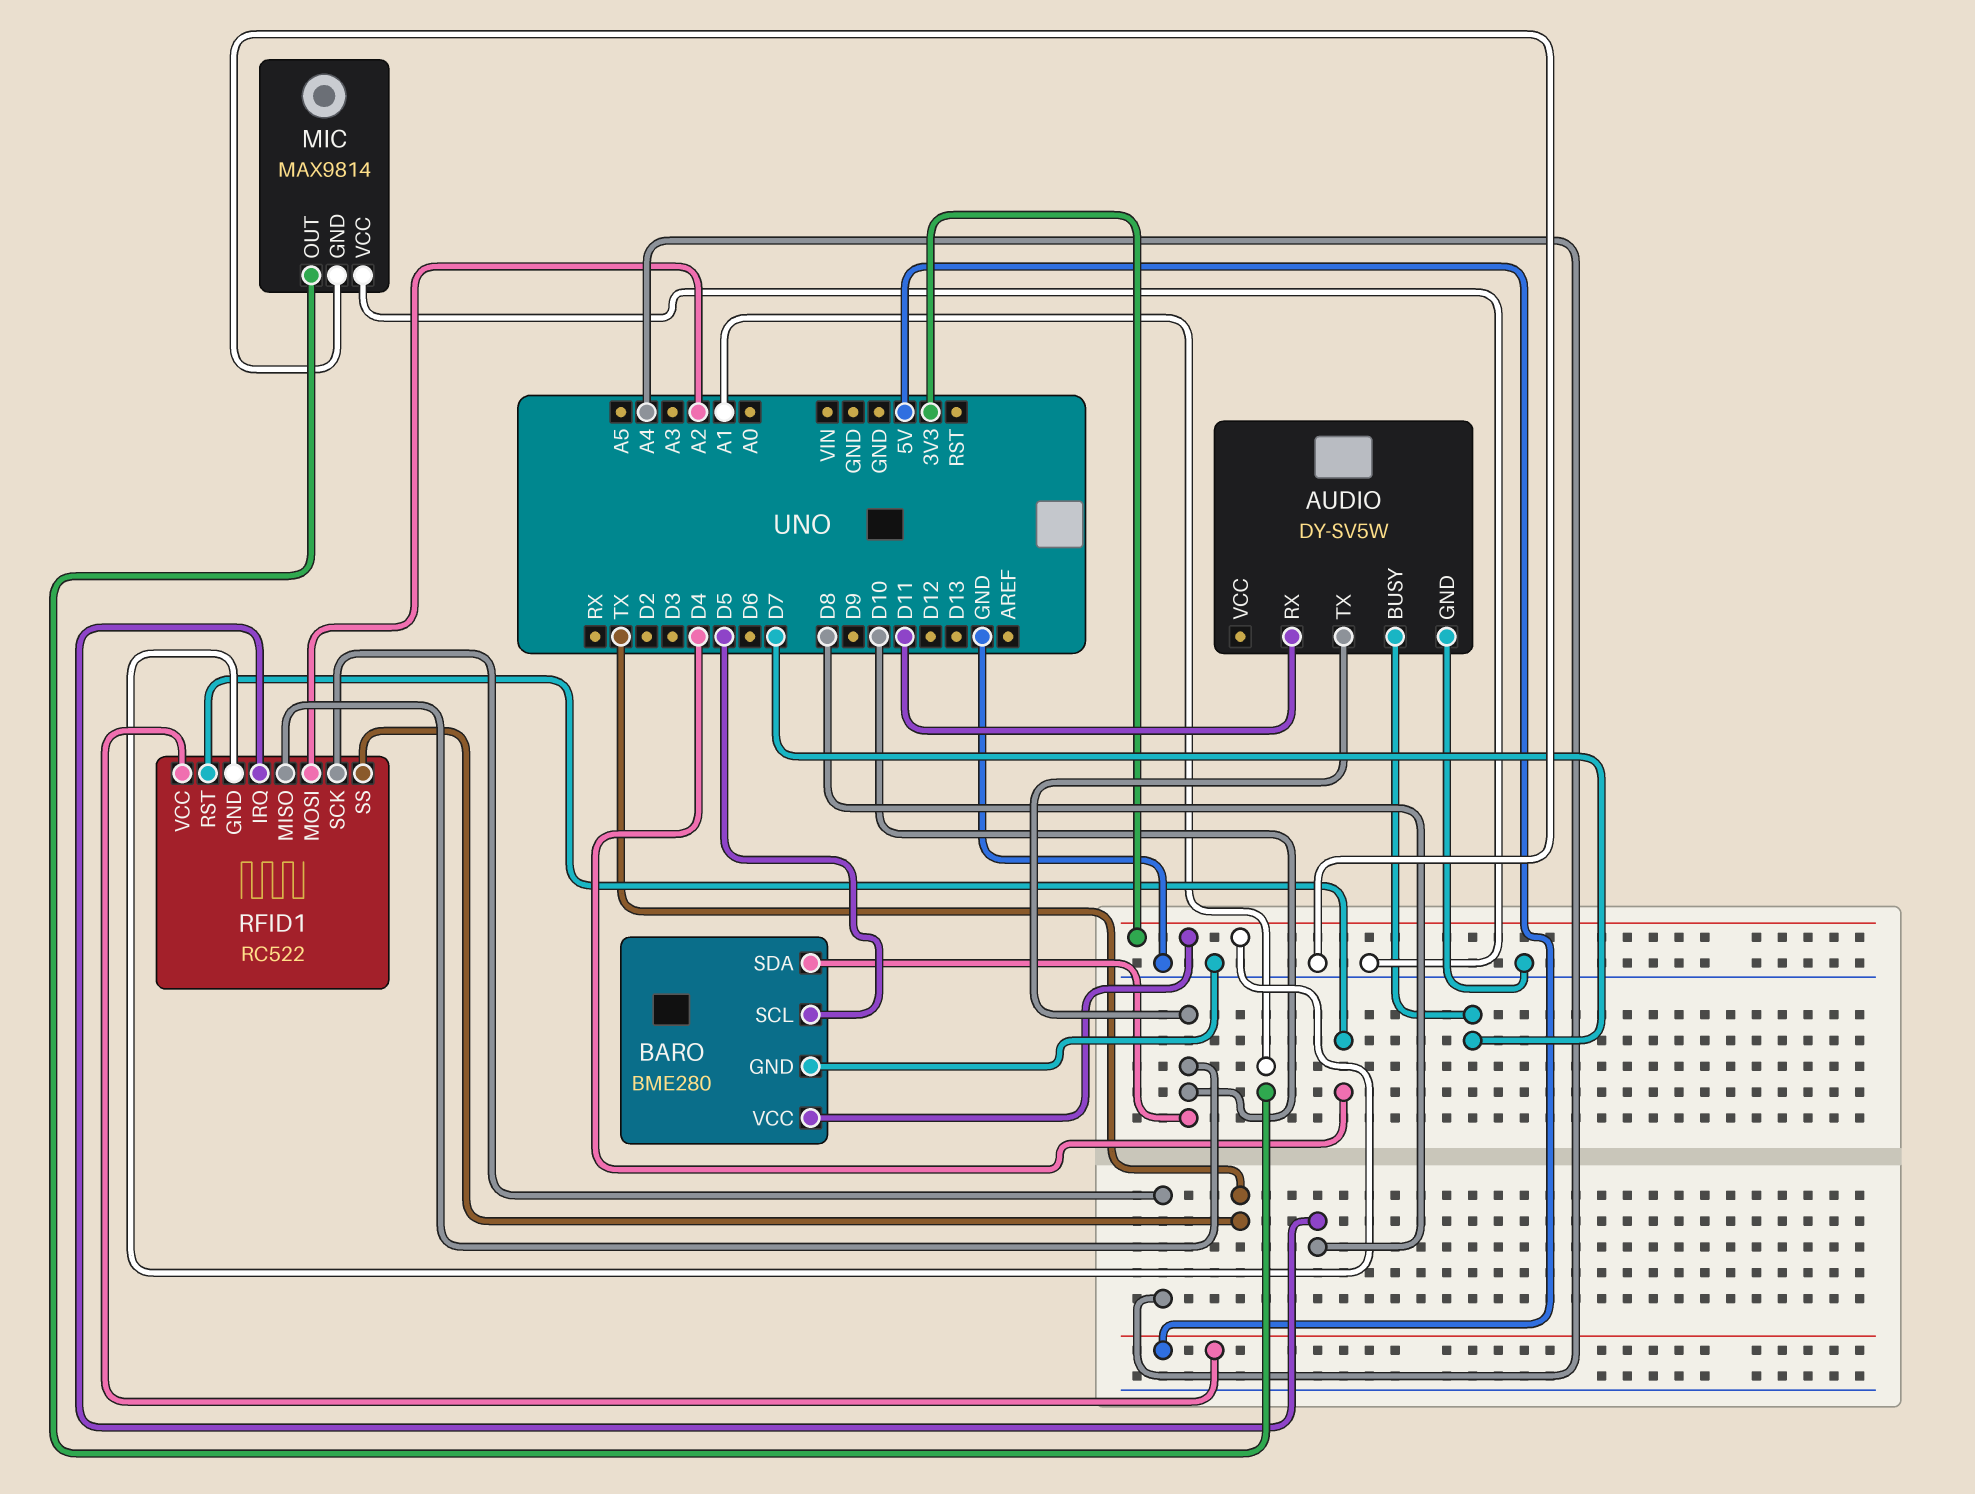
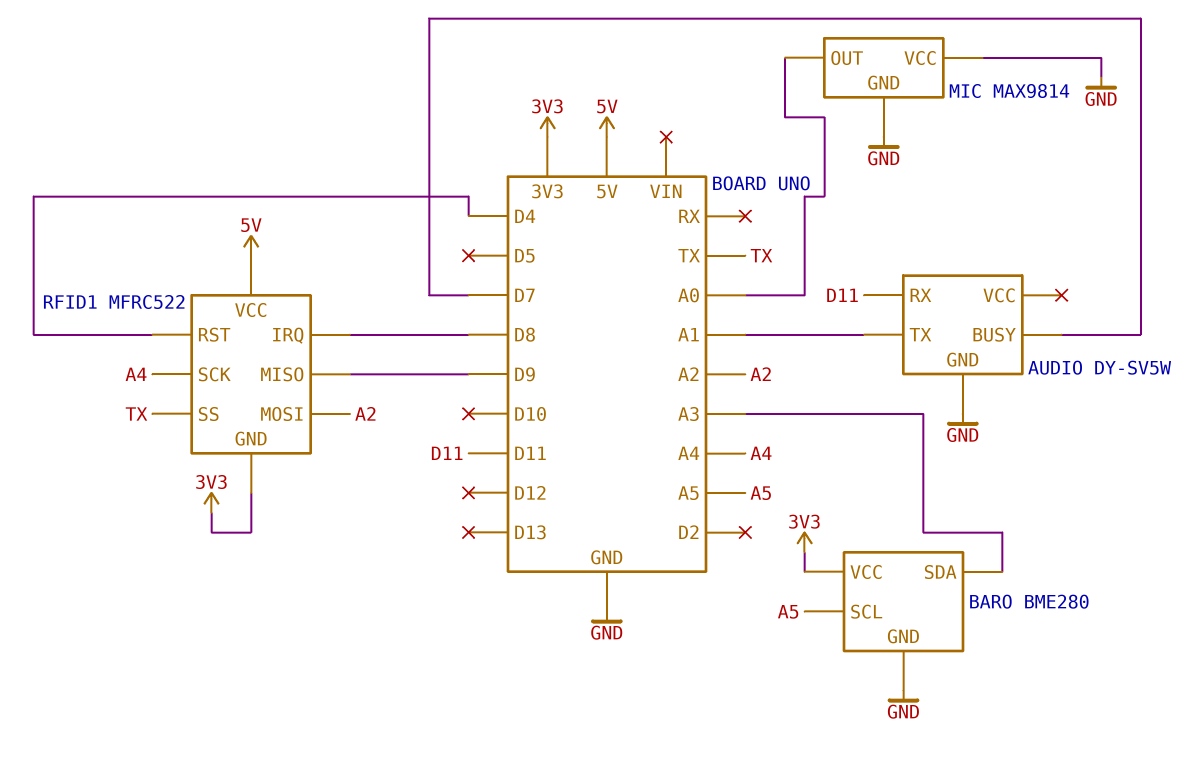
AUDIO pin TX: D10 -> A1
BARO pin SCL: D5 -> A5
BARO pin SDA: D10 -> A3
MIC pin OUT: A1 -> A0
RFID1: RC522 -> MFRC522
RFID1 pin MISO: D10 -> D9

